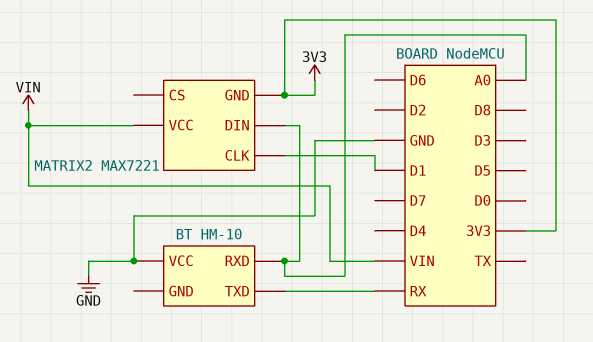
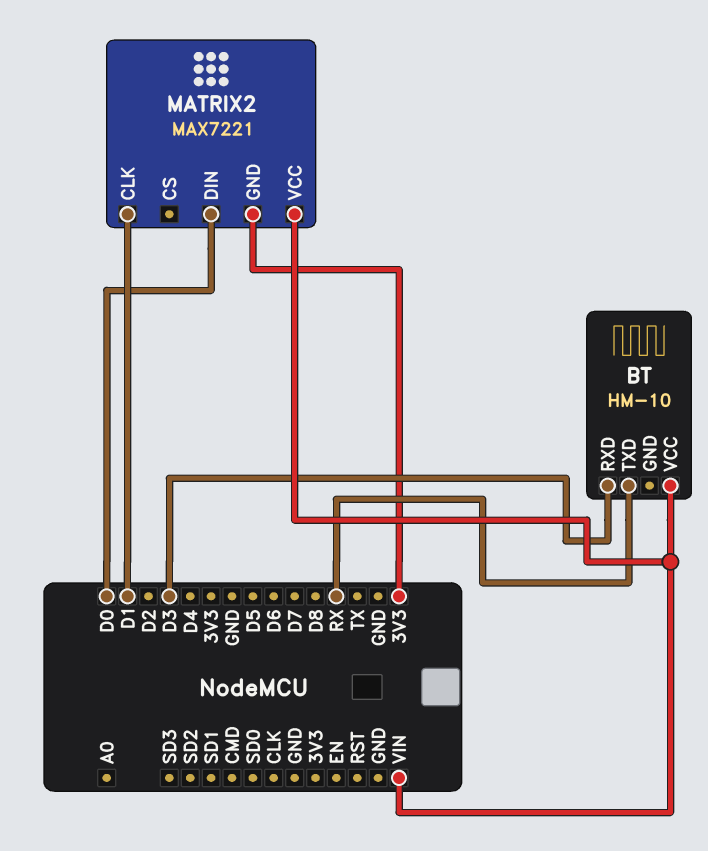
BT pin RXD: A0 -> D3
BT pin VCC: GND -> VIN
MATRIX2 pin DIN: A0 -> D0

